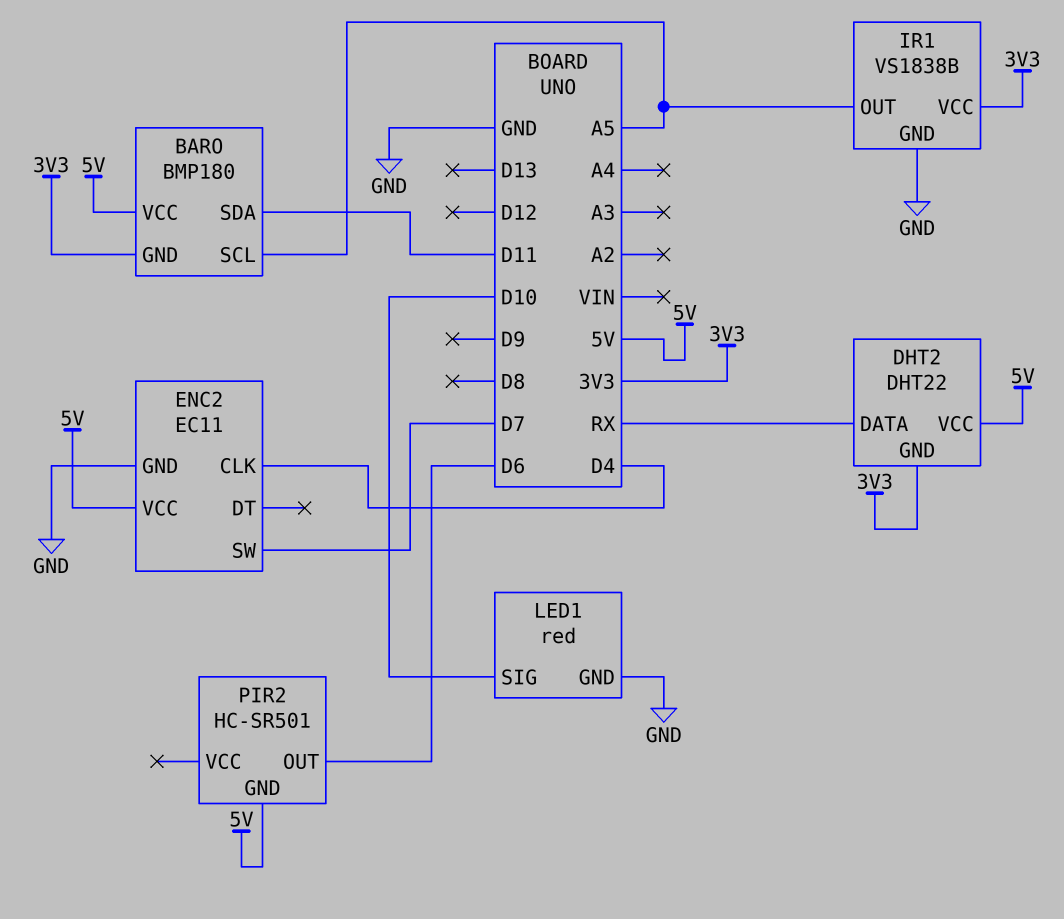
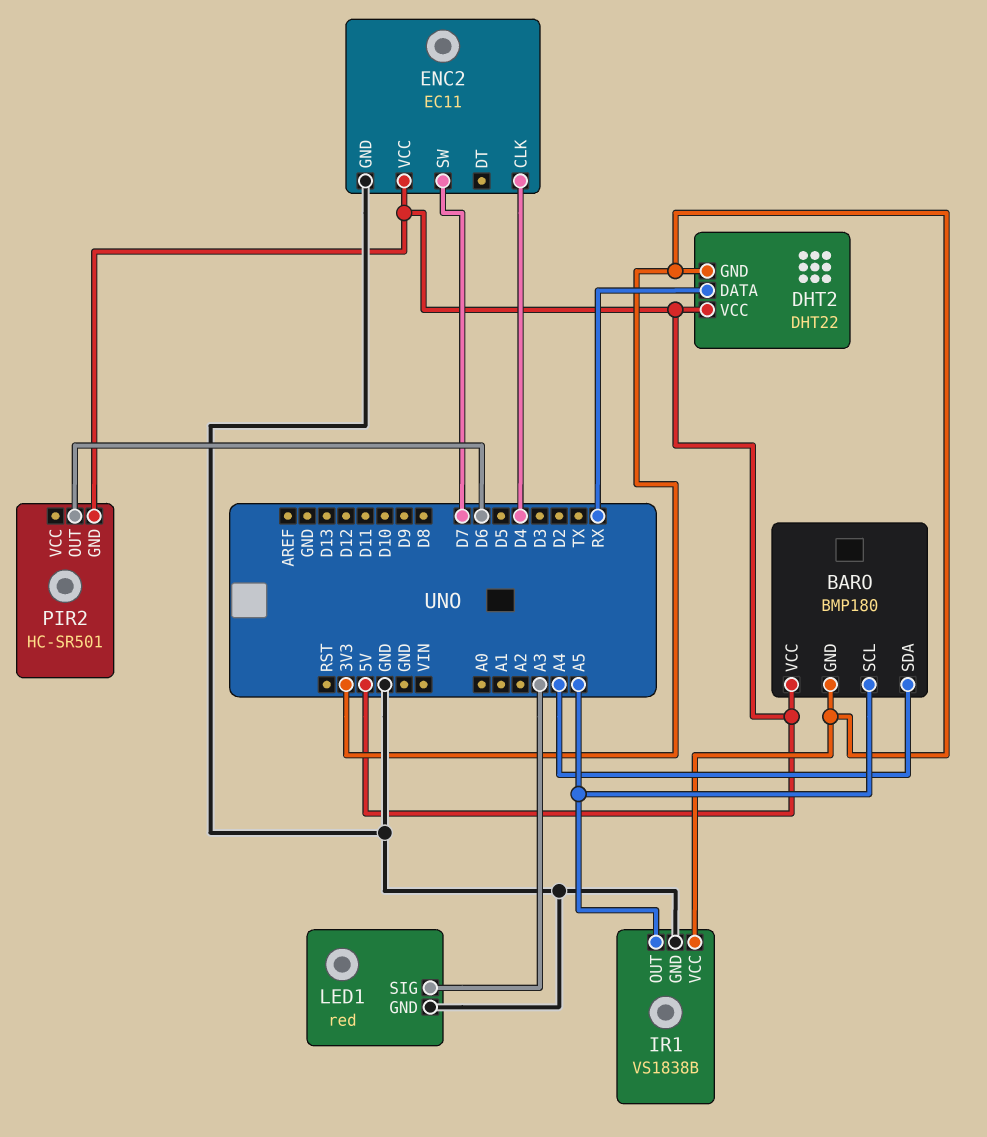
BARO pin SDA: D11 -> A4
LED1 pin SIG: D10 -> A3

